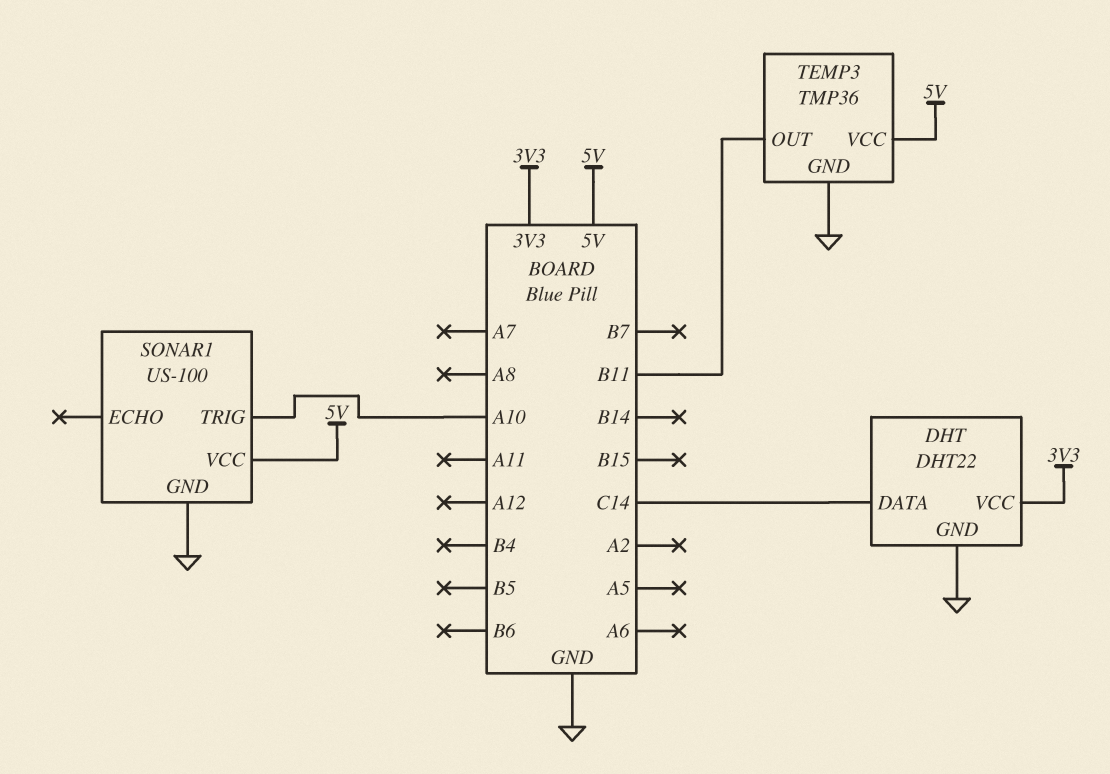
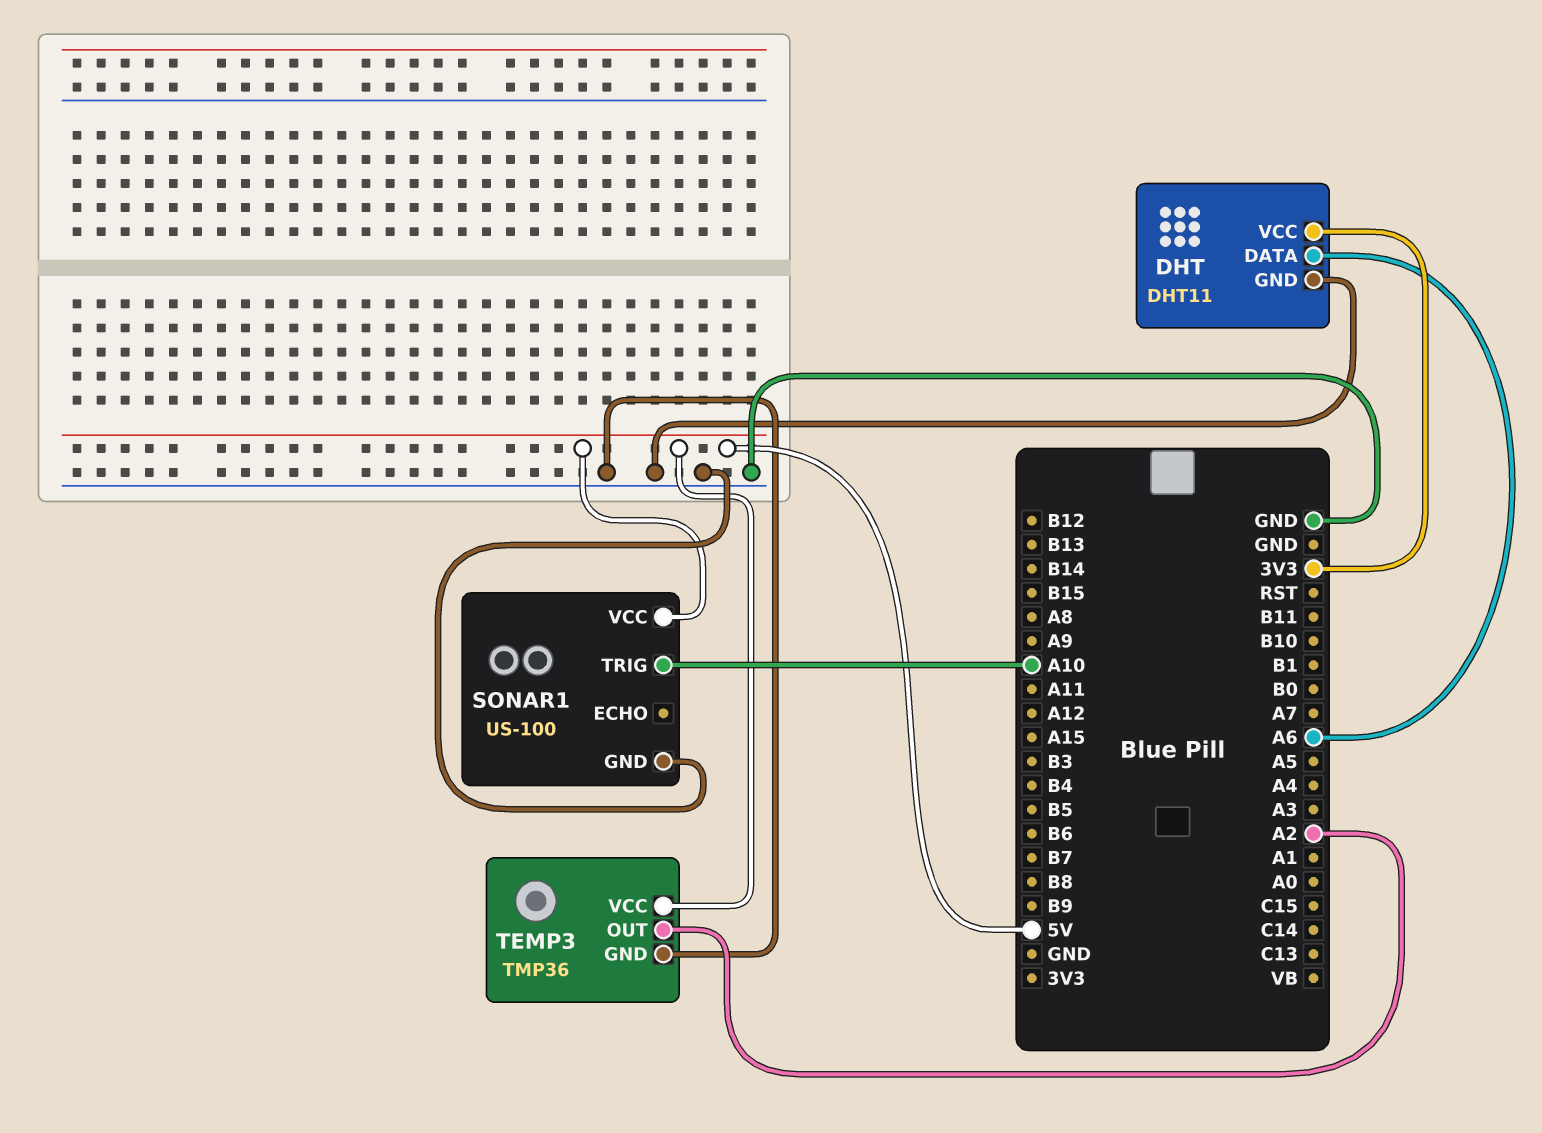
DHT: DHT22 -> DHT11
DHT pin DATA: C14 -> A6
TEMP3 pin OUT: B11 -> A2

